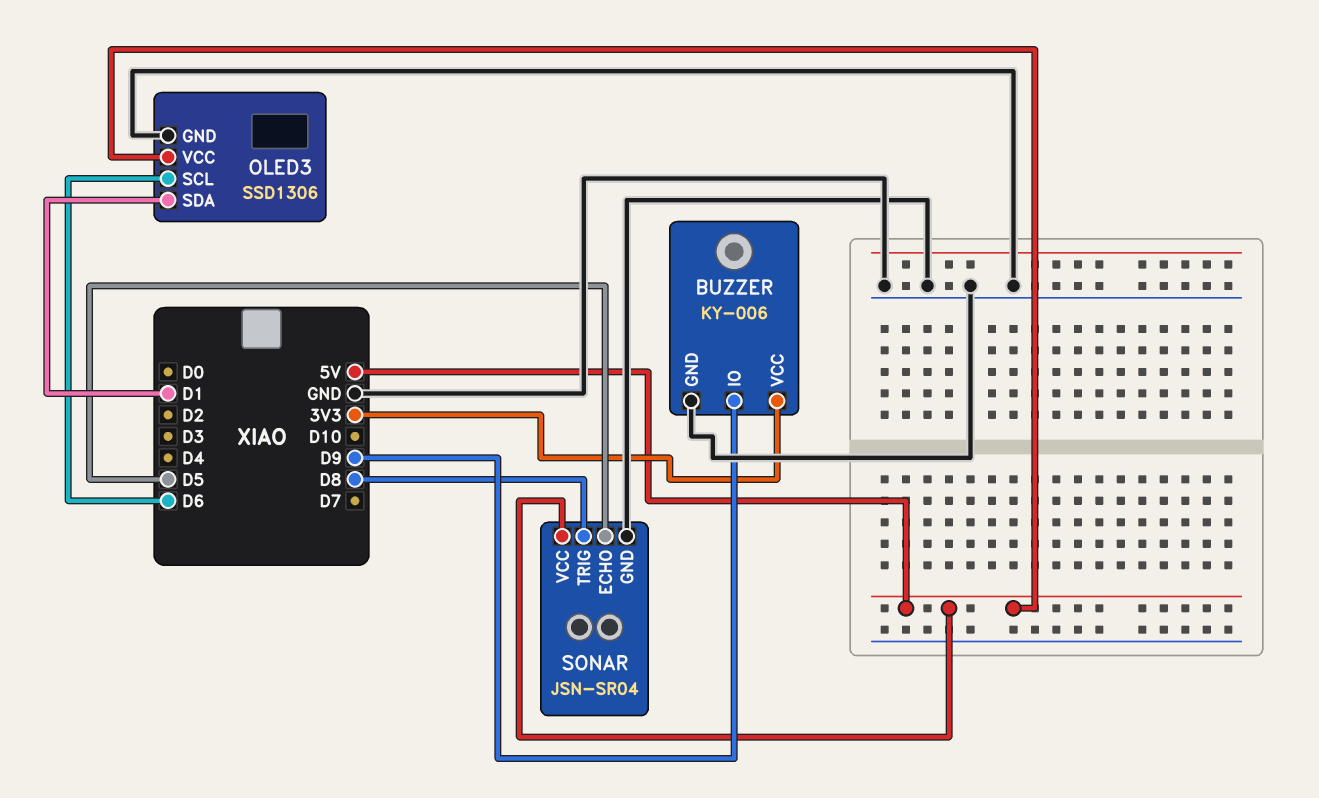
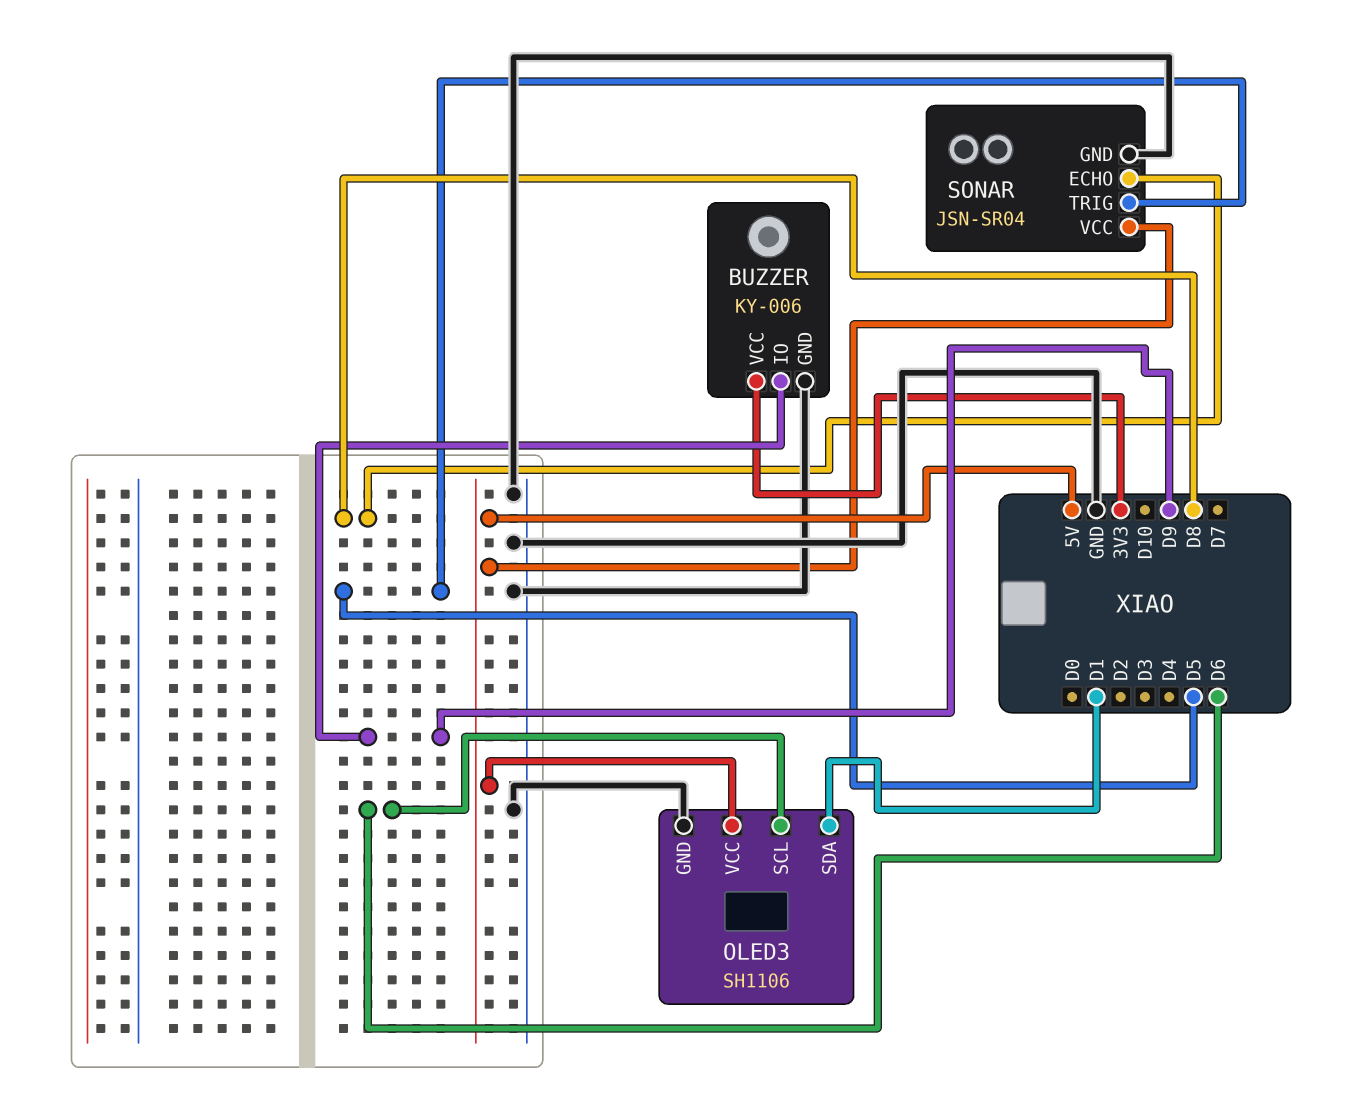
OLED3: SSD1306 -> SH1106
SONAR pin ECHO: D5 -> D8
SONAR pin TRIG: D8 -> D5

